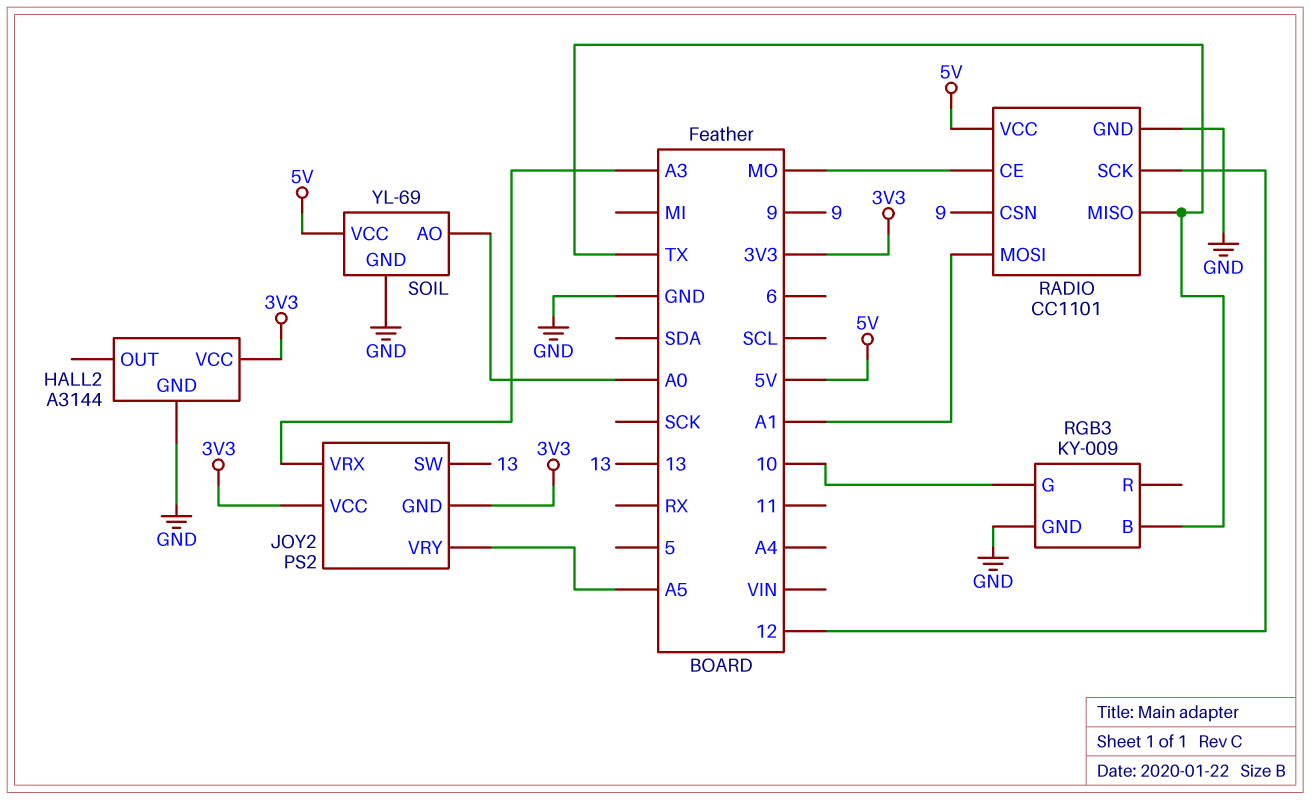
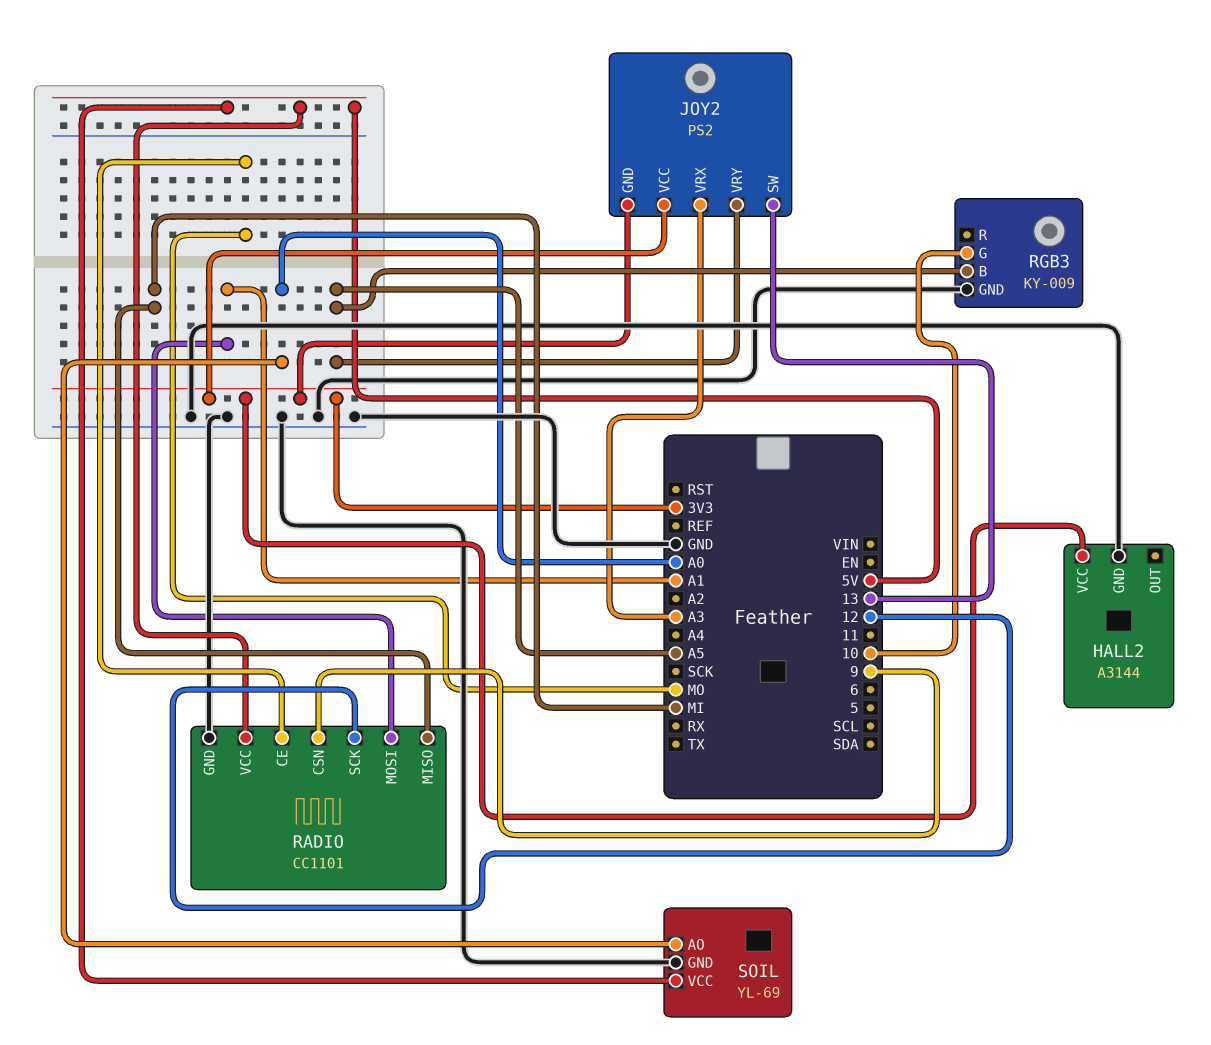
RADIO pin MISO: TX -> MI
RGB3 pin B: TX -> A5

